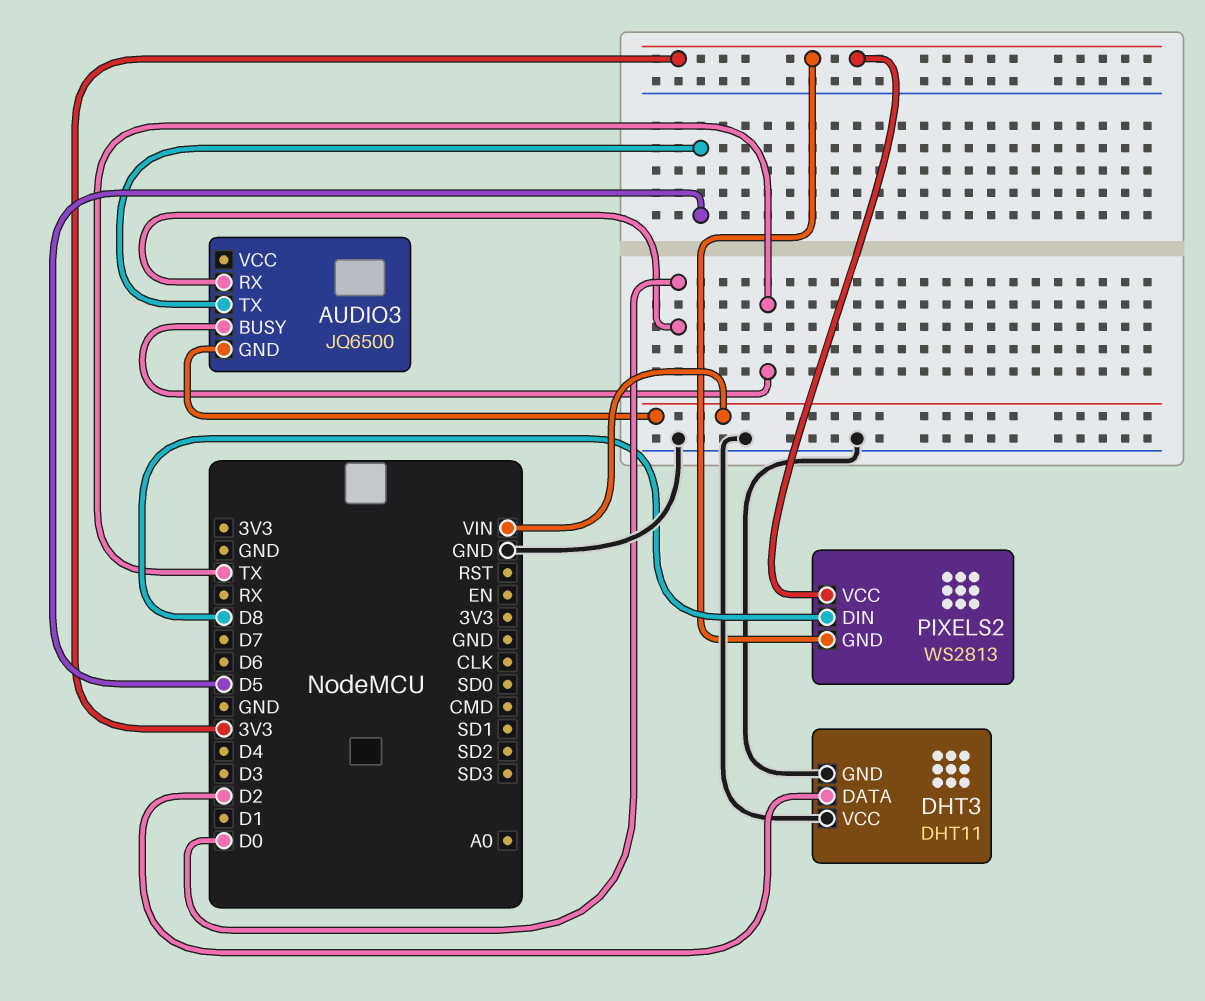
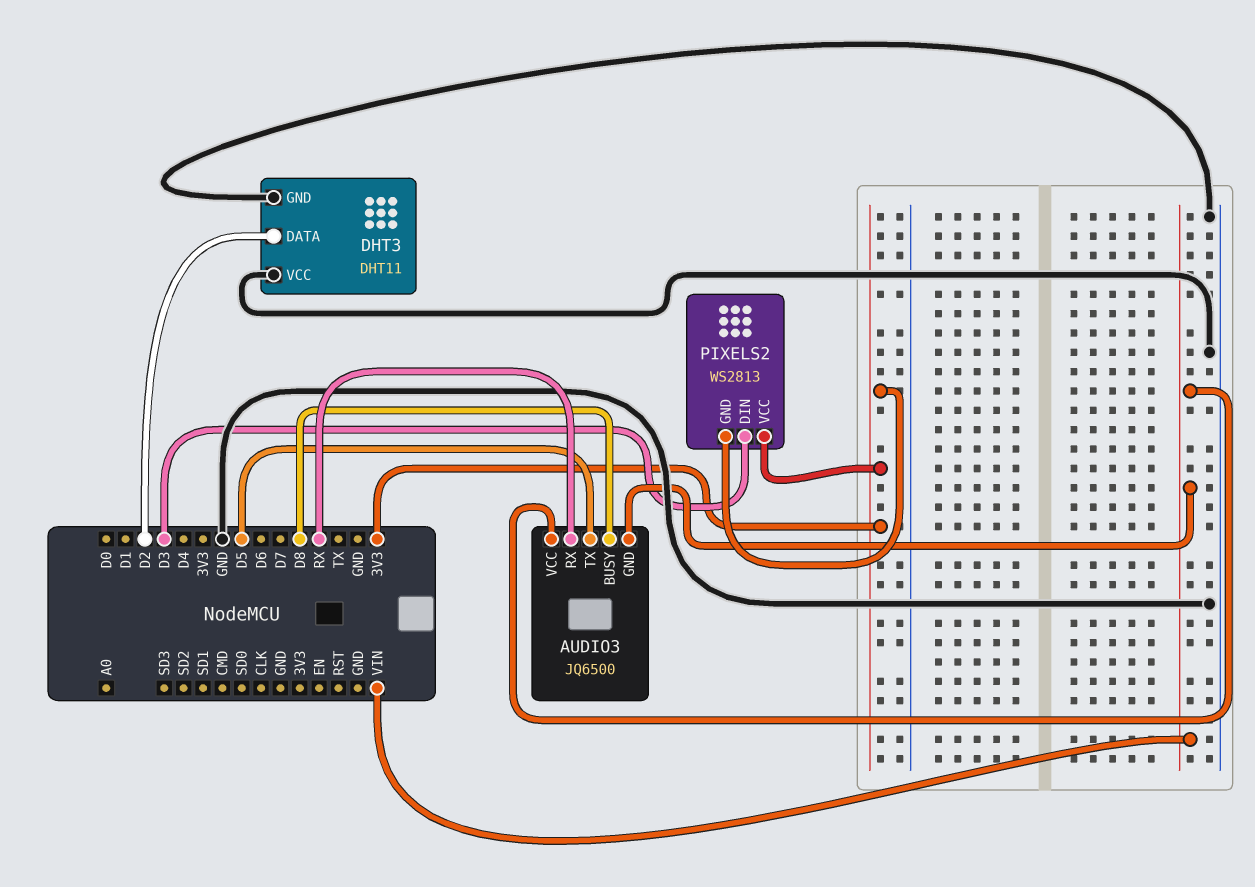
AUDIO3 pin BUSY: TX -> D8
AUDIO3 pin RX: D0 -> RX
AUDIO3 pin VCC: none -> VIN
PIXELS2 pin DIN: D8 -> D3

